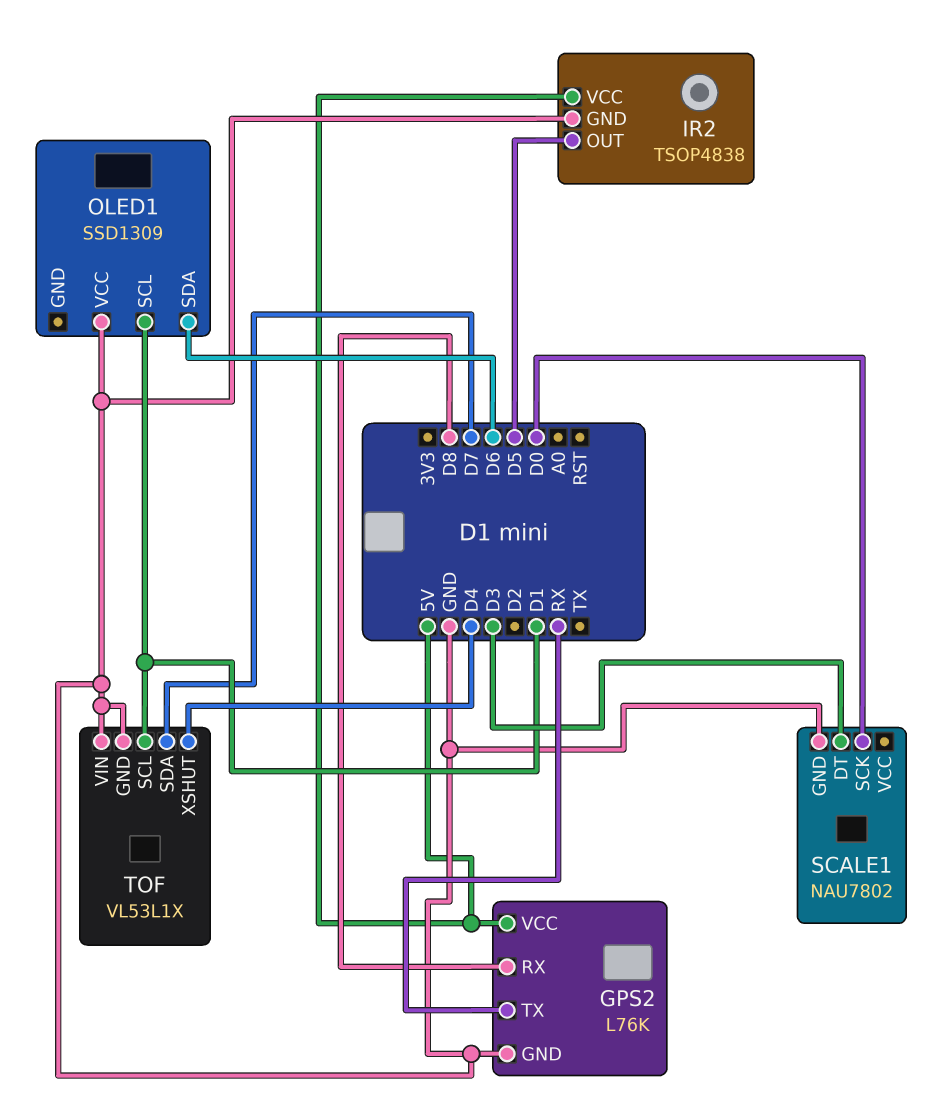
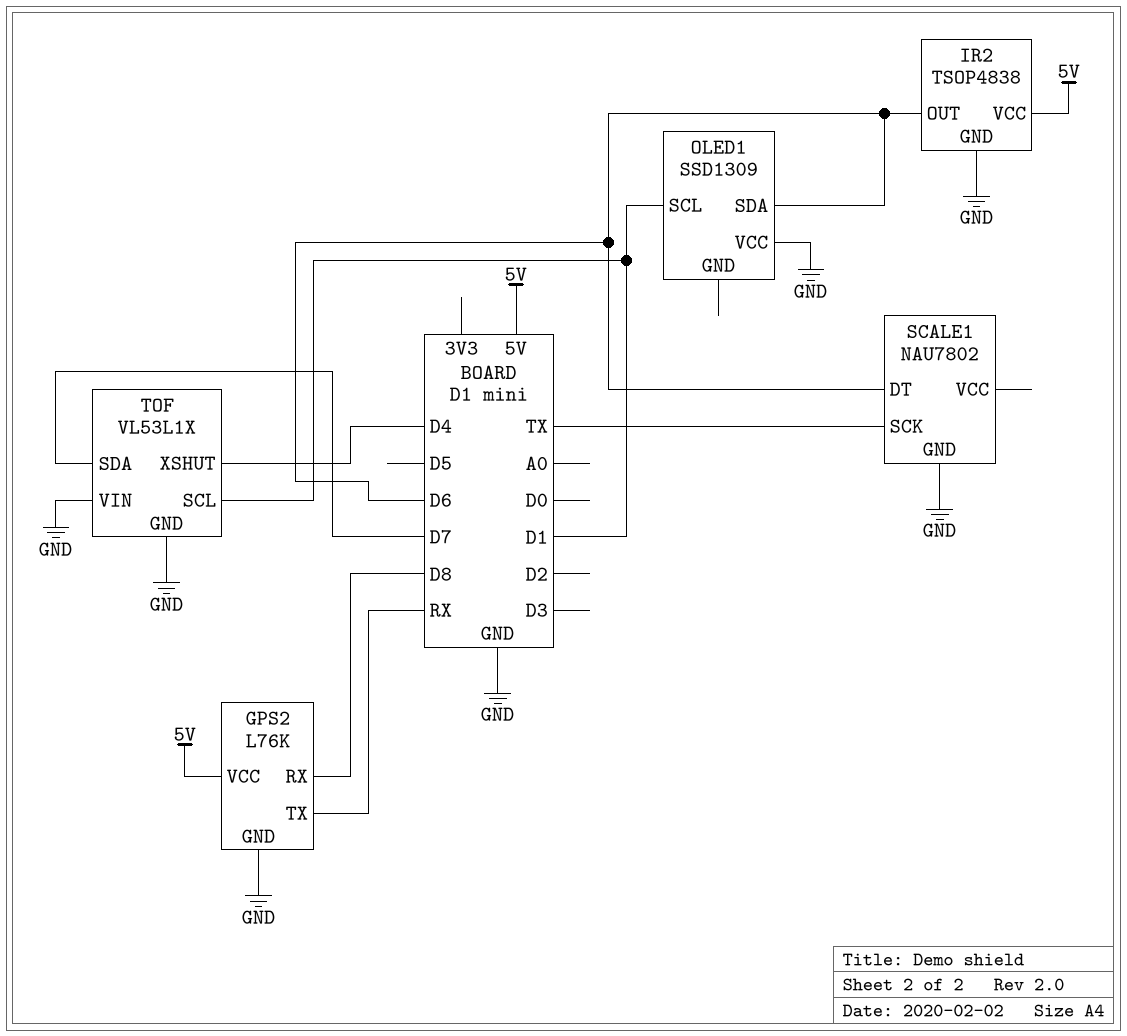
IR2 pin OUT: D5 -> D6
SCALE1 pin DT: D3 -> D6
SCALE1 pin SCK: D0 -> TX

